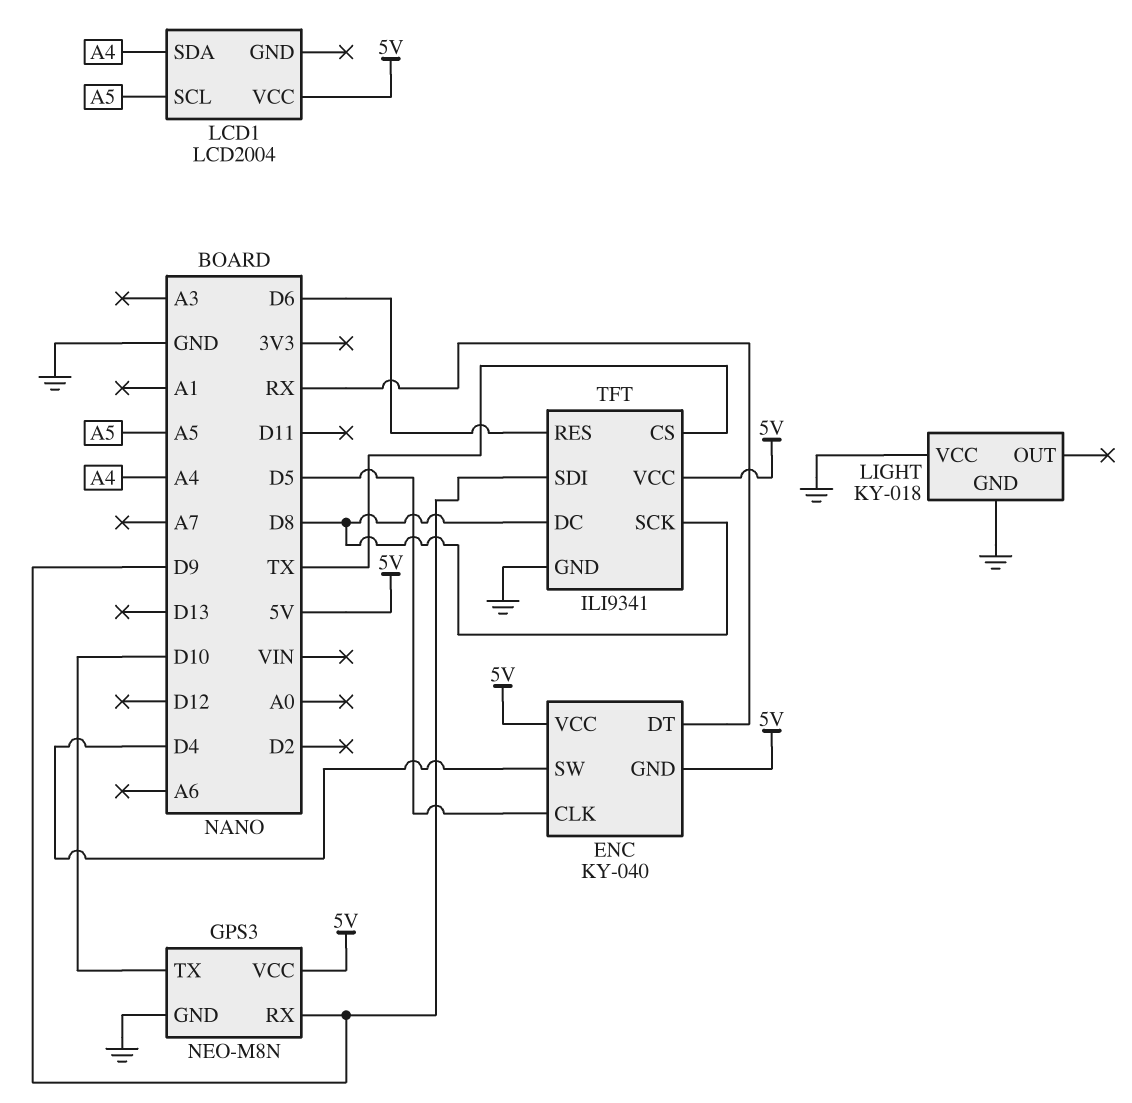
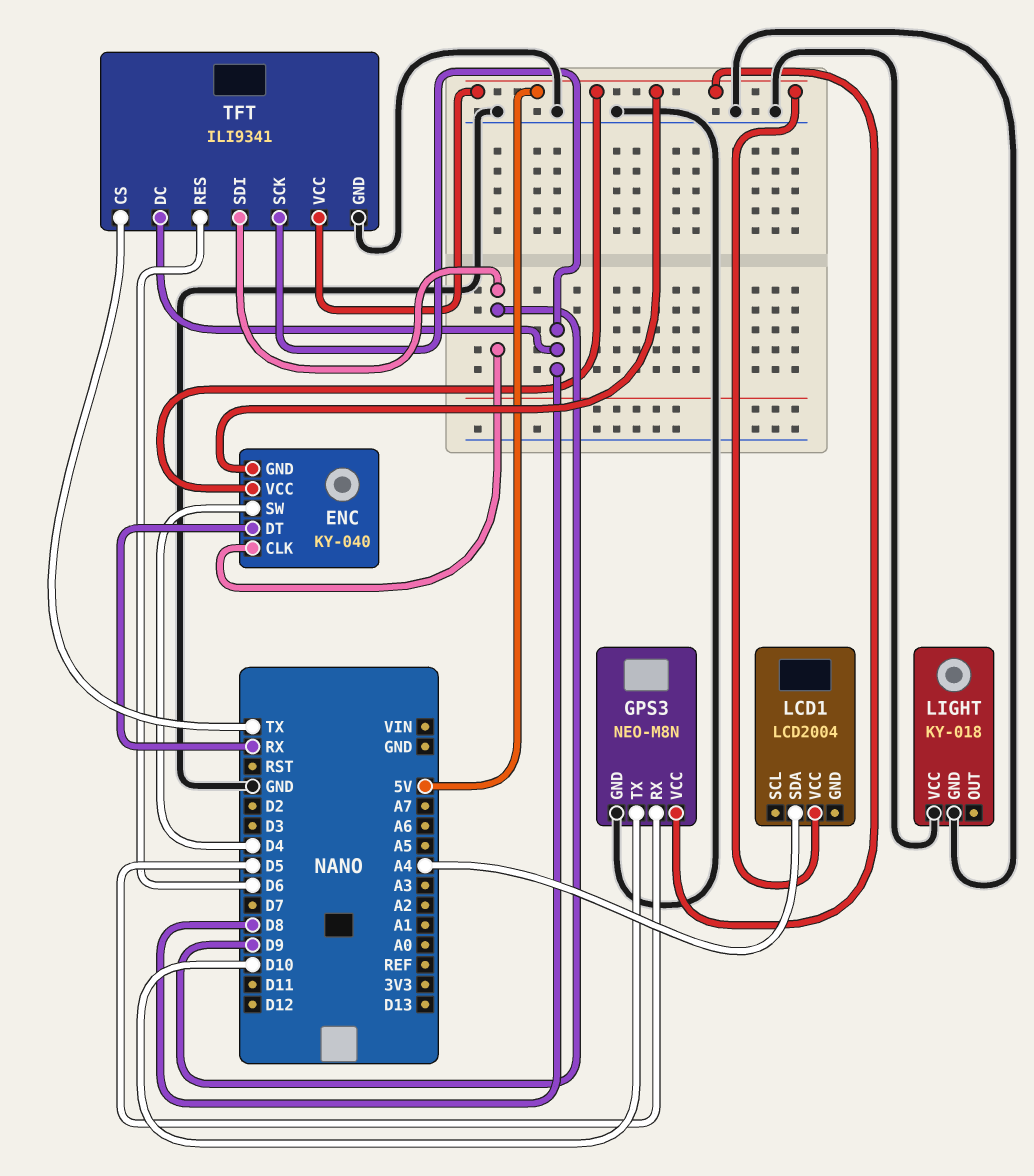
ENC pin CLK: D5 -> D9
GPS3 pin RX: D9 -> D5
LCD1 pin SCL: A5 -> none

